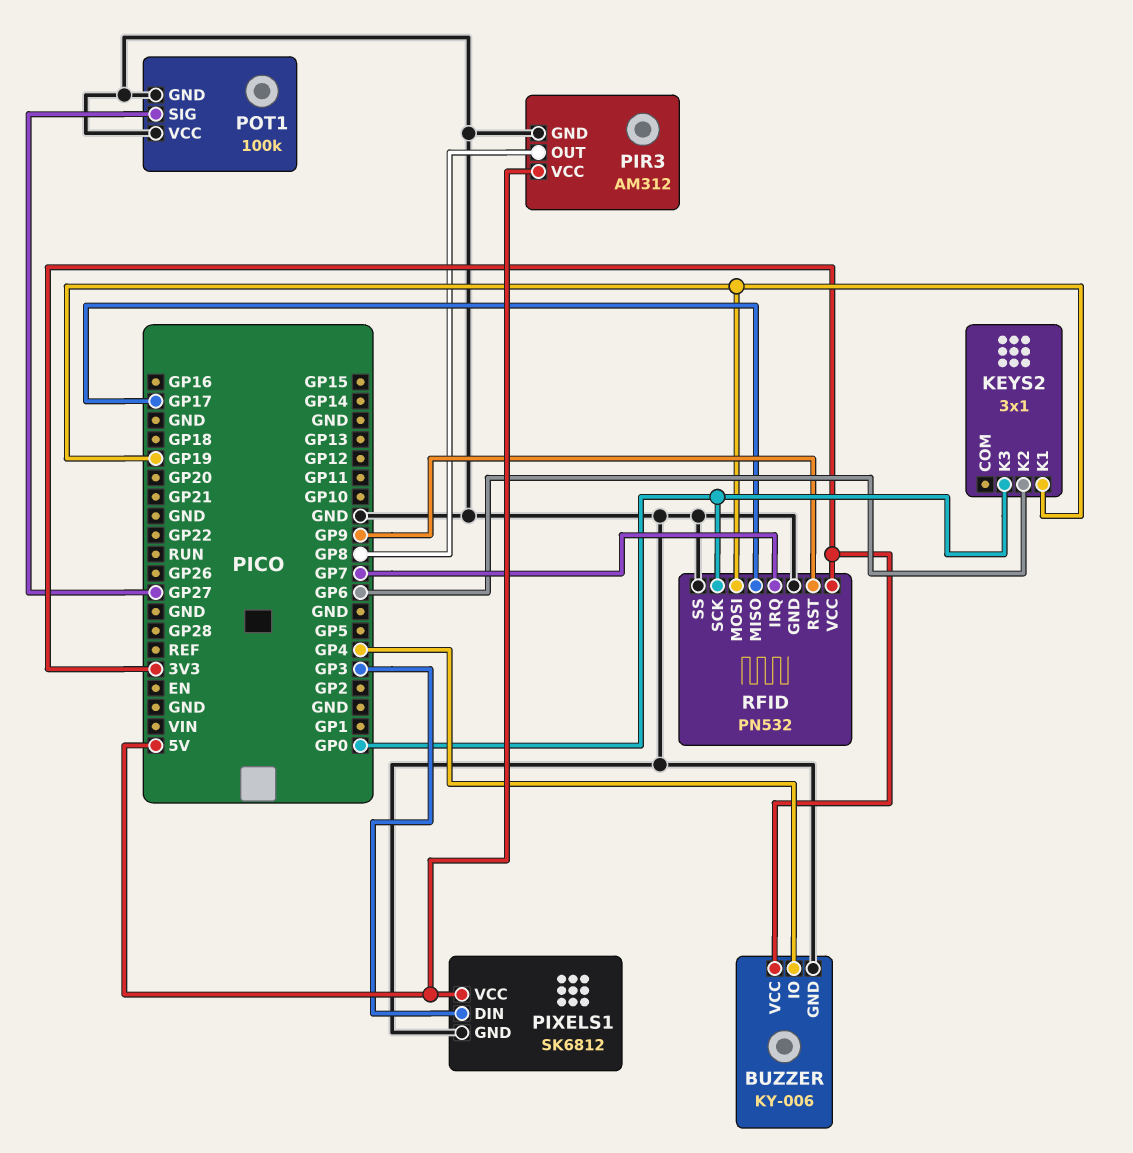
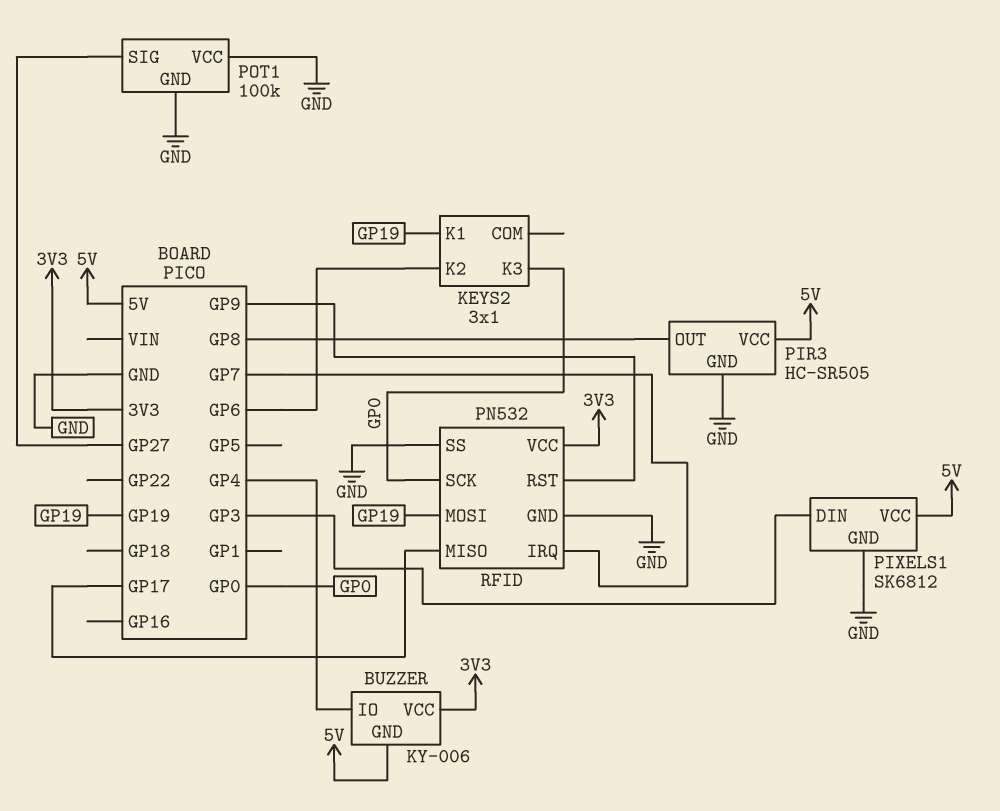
BUZZER pin GND: GND -> 5V
PIR3: AM312 -> HC-SR505

